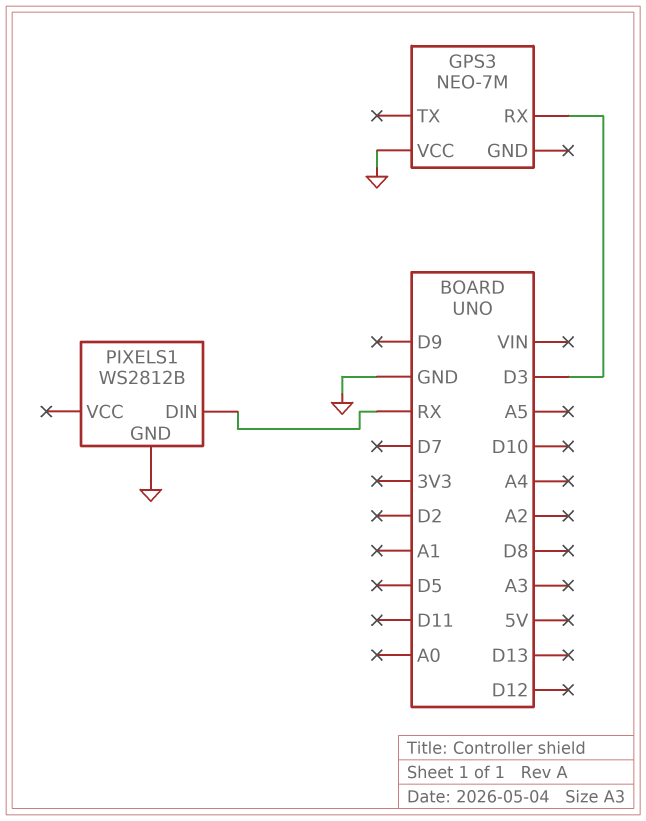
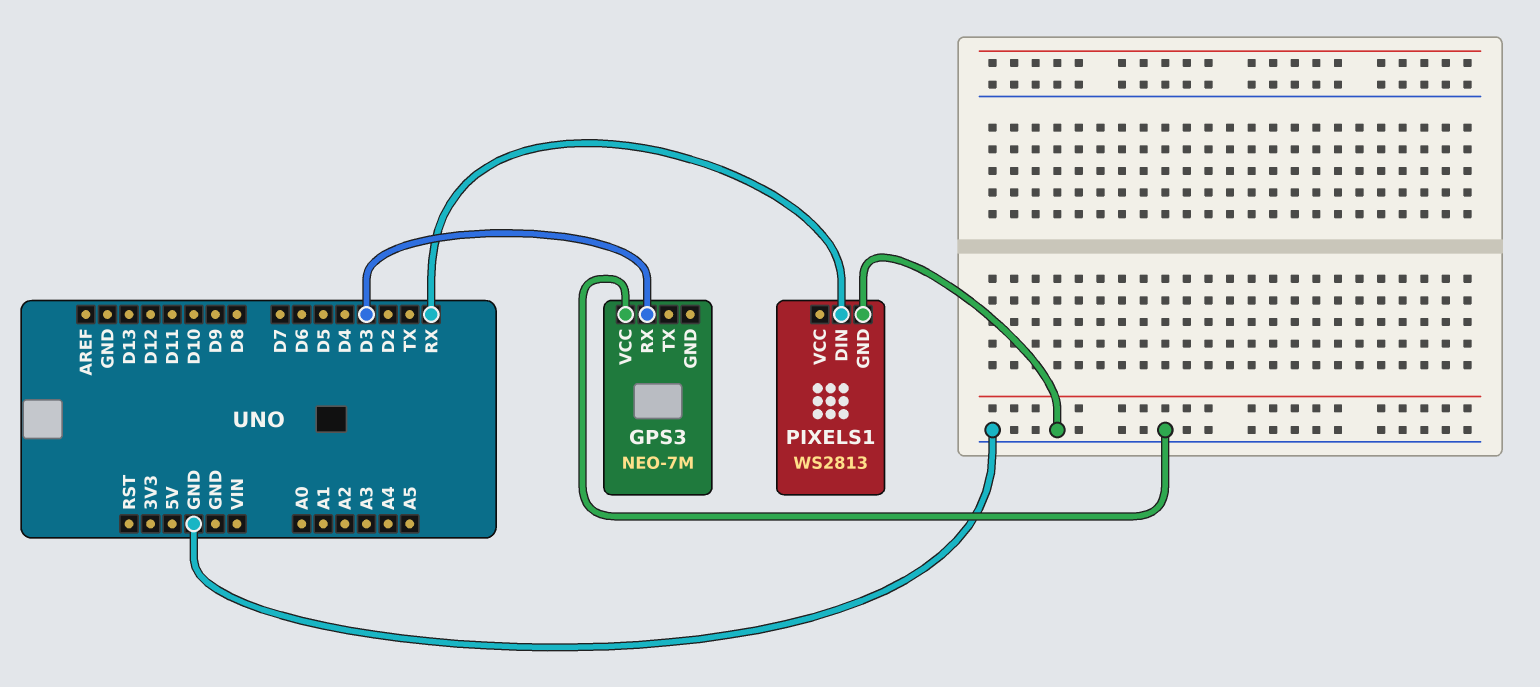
PIXELS1: WS2812B -> WS2813

